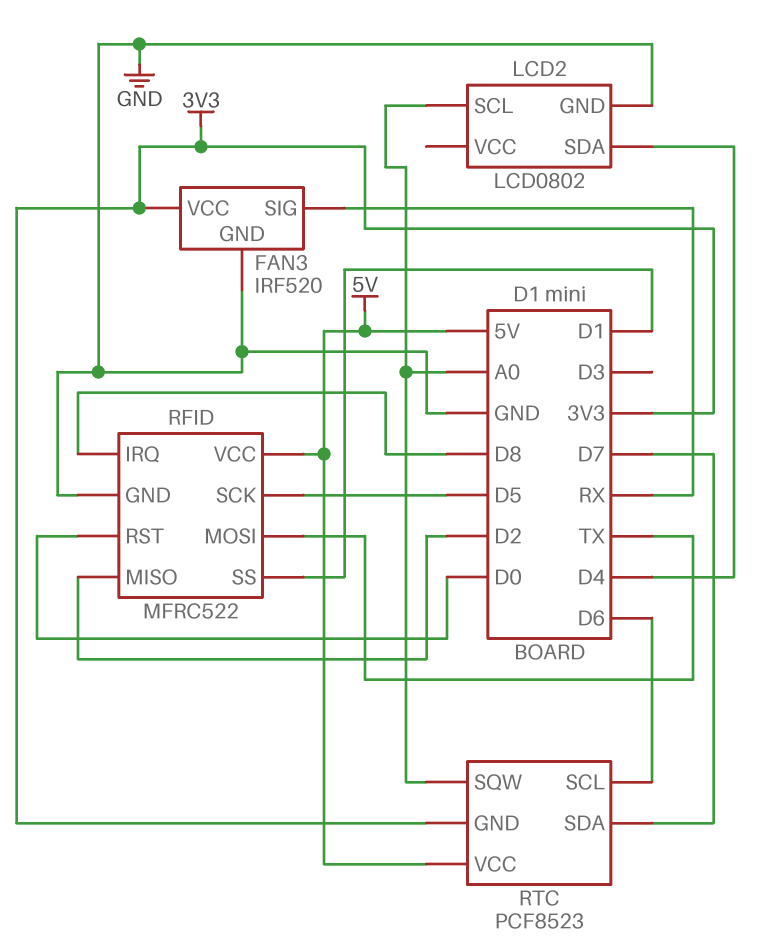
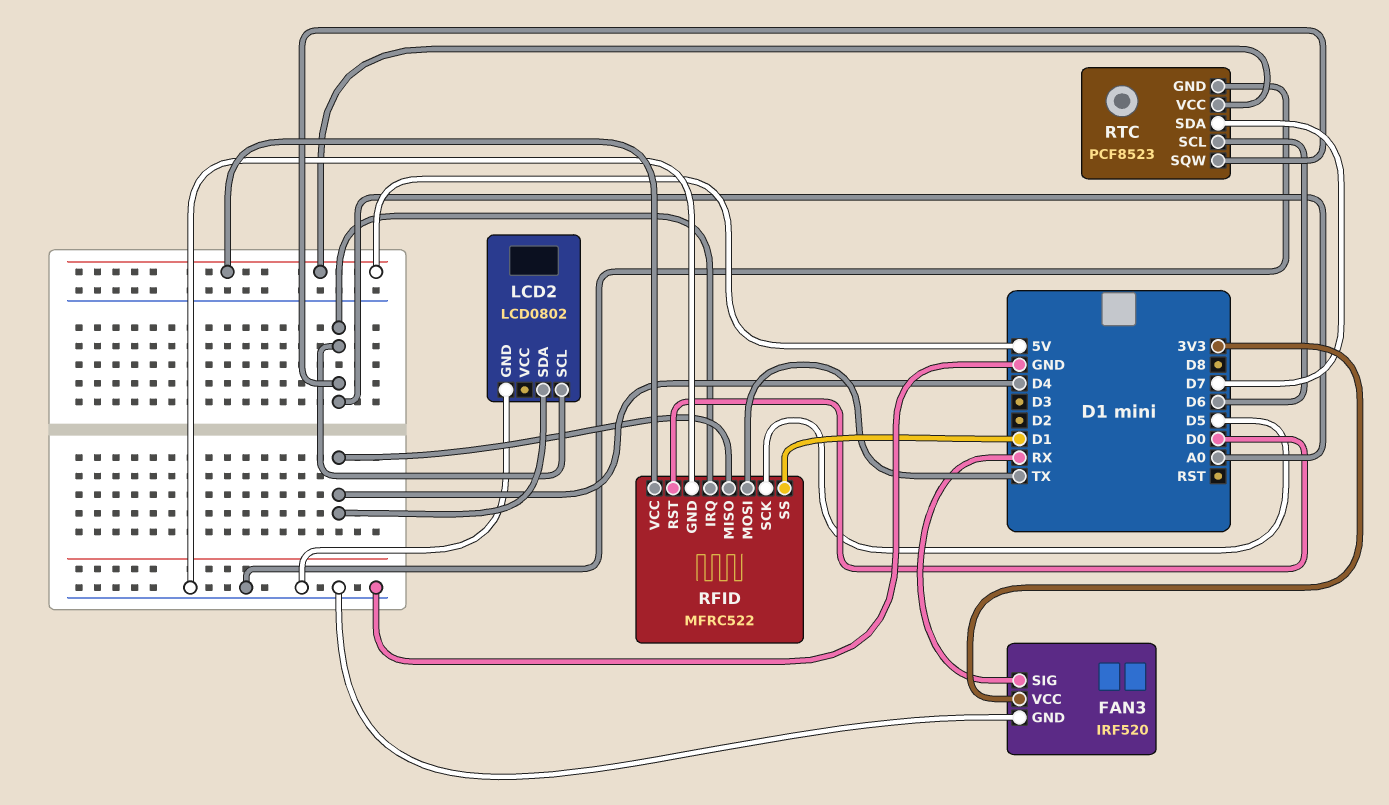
RFID pin IRQ: D8 -> A0
RFID pin MISO: D2 -> D4
RTC pin GND: 3V3 -> GND

